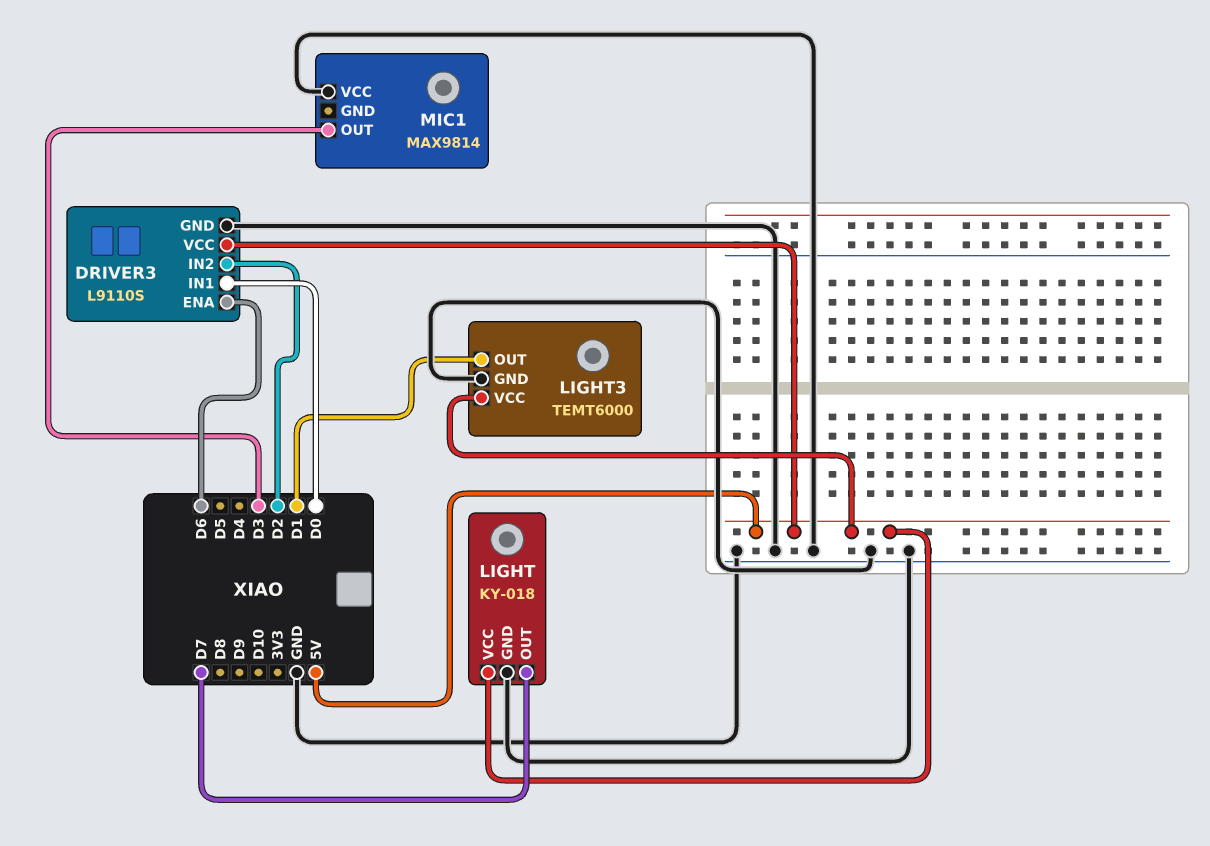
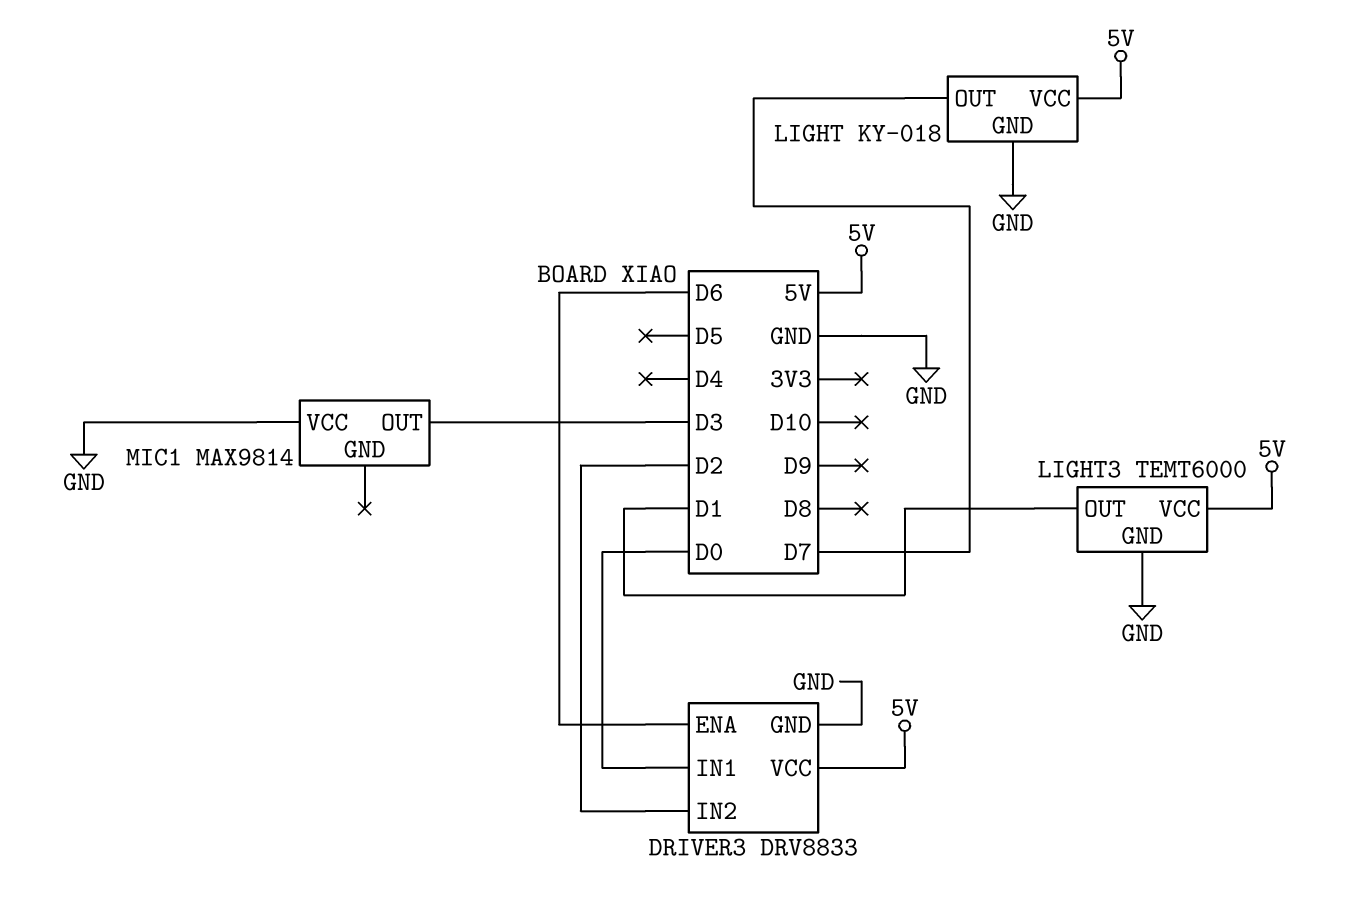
DRIVER3: L9110S -> DRV8833

